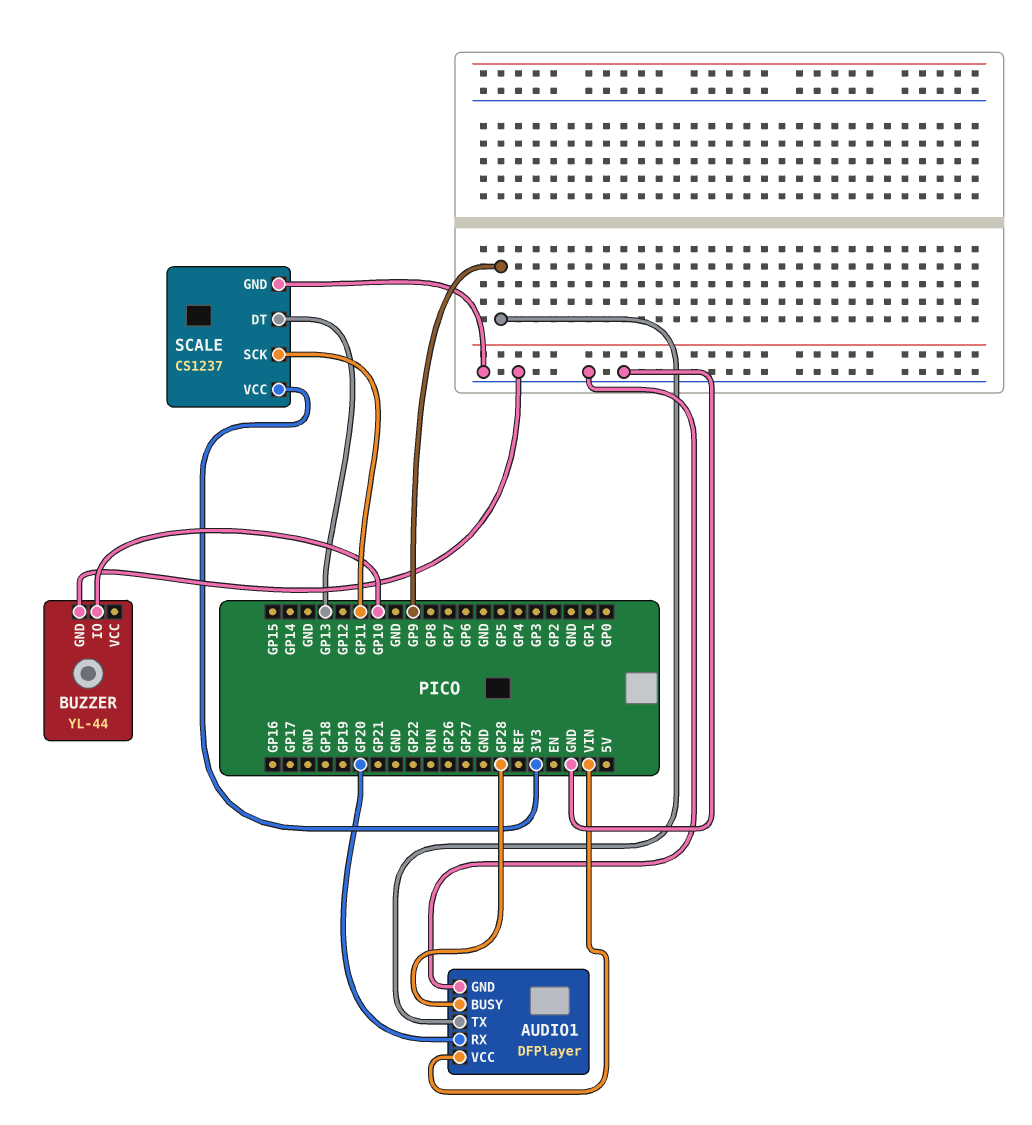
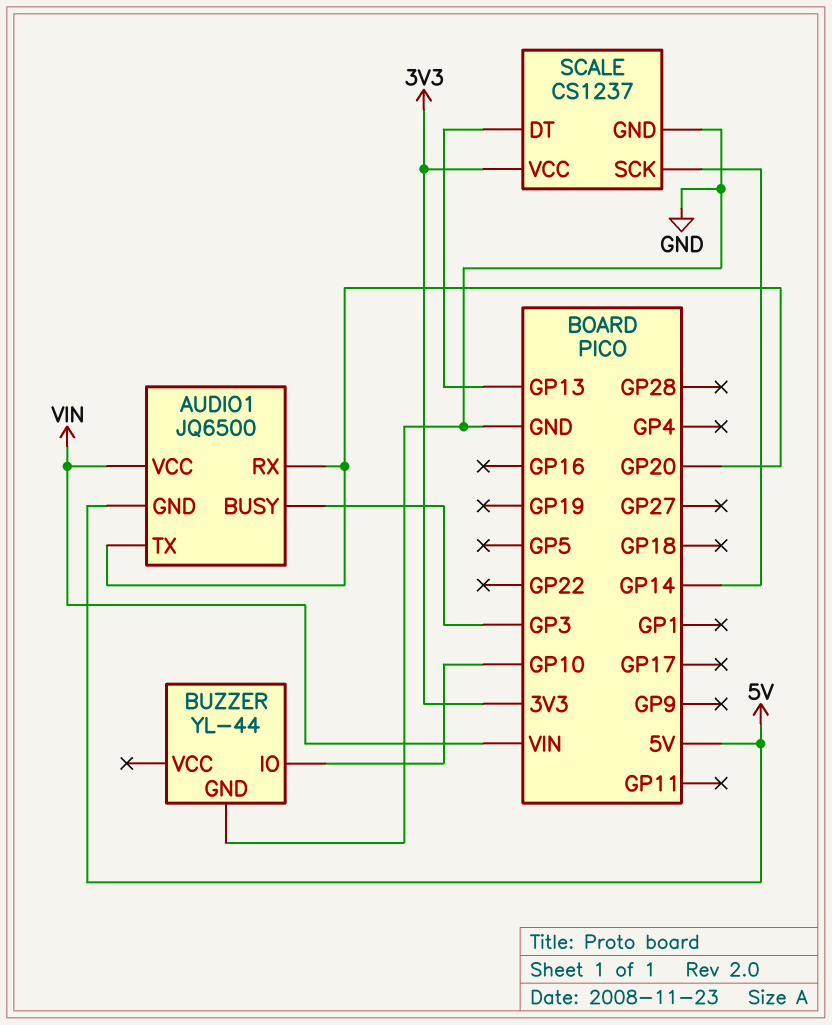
AUDIO1: DFPlayer -> JQ6500
AUDIO1 pin BUSY: GP28 -> GP3
AUDIO1 pin GND: GND -> 5V
AUDIO1 pin TX: GP9 -> GP20
SCALE pin SCK: GP11 -> GP14

